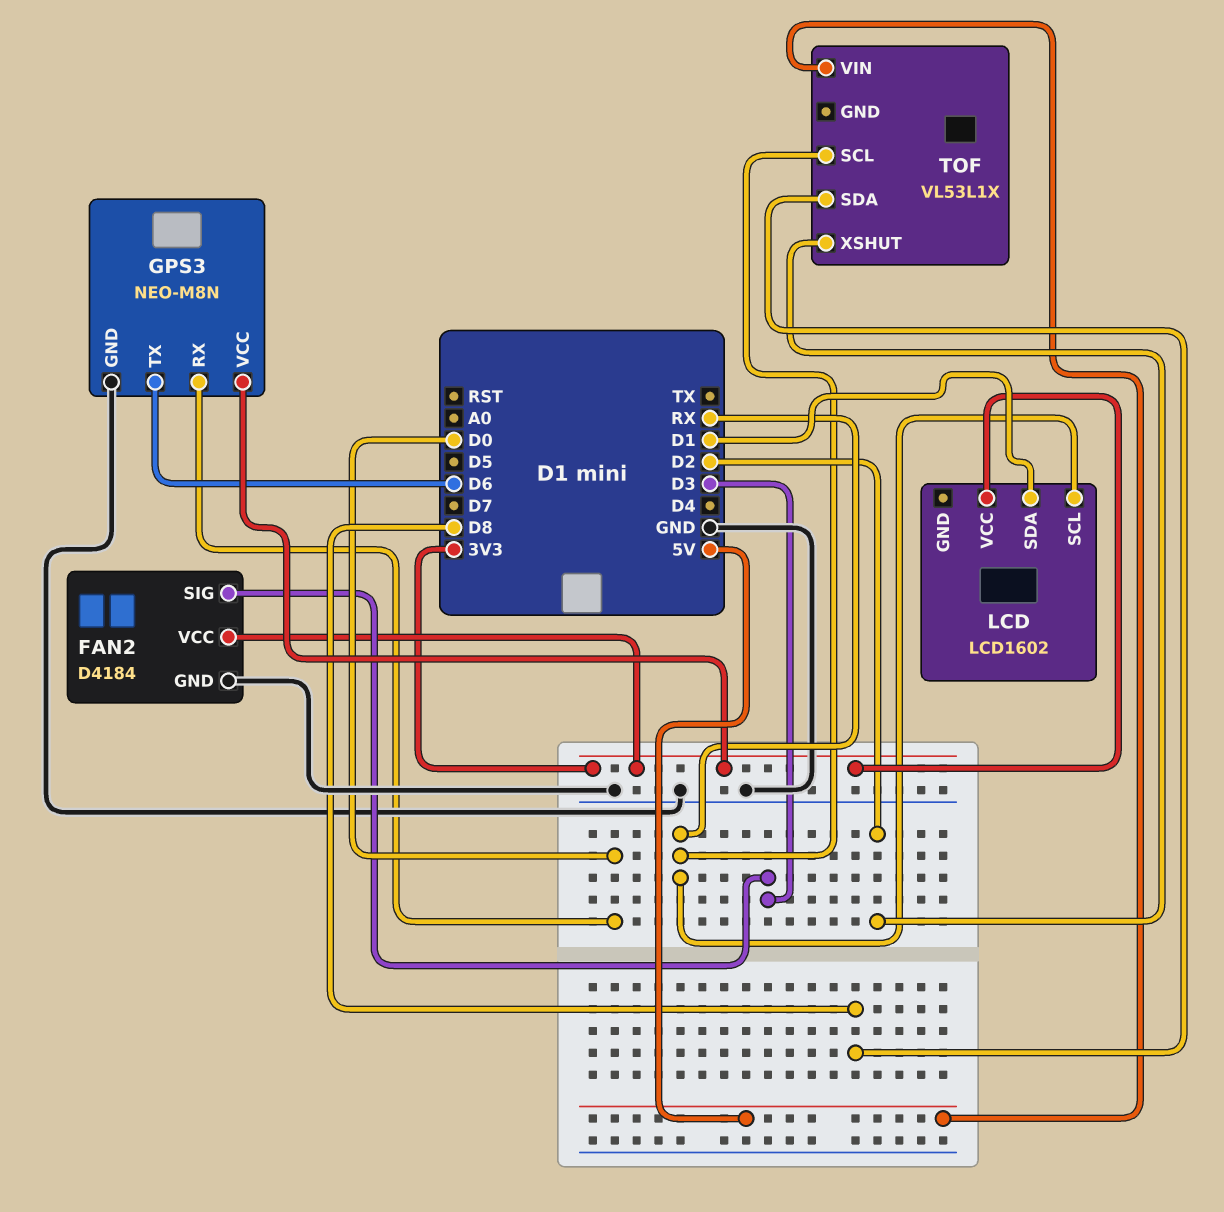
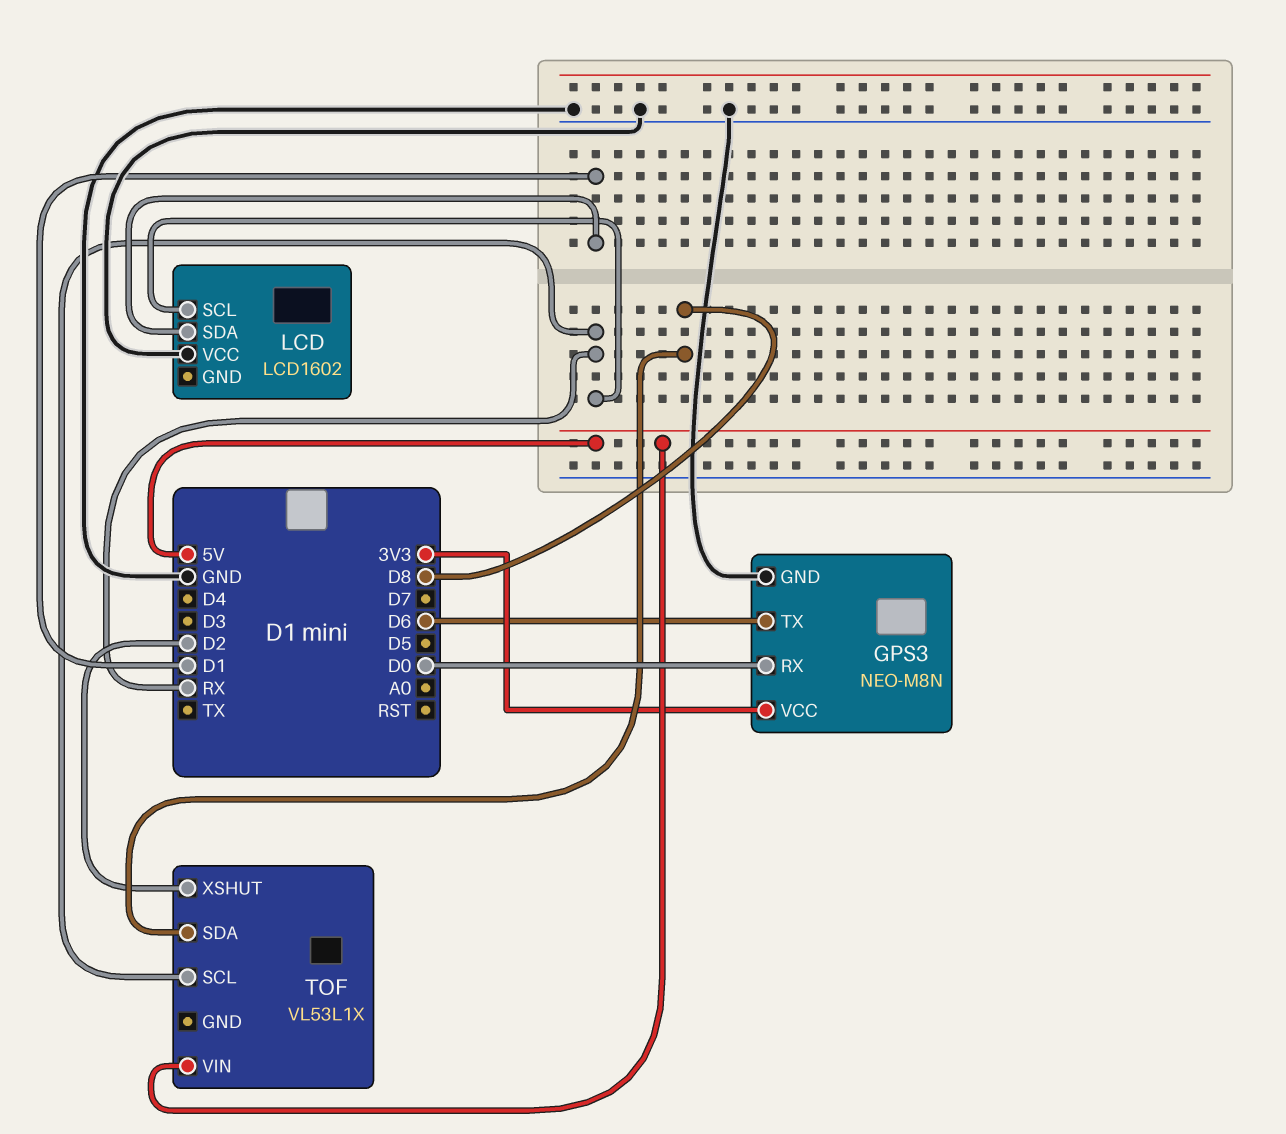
FAN2: D4184 -> none
FAN2 pin GND: GND -> none
FAN2 pin SIG: D3 -> none
FAN2 pin VCC: 3V3 -> none
LCD pin VCC: 3V3 -> GND

